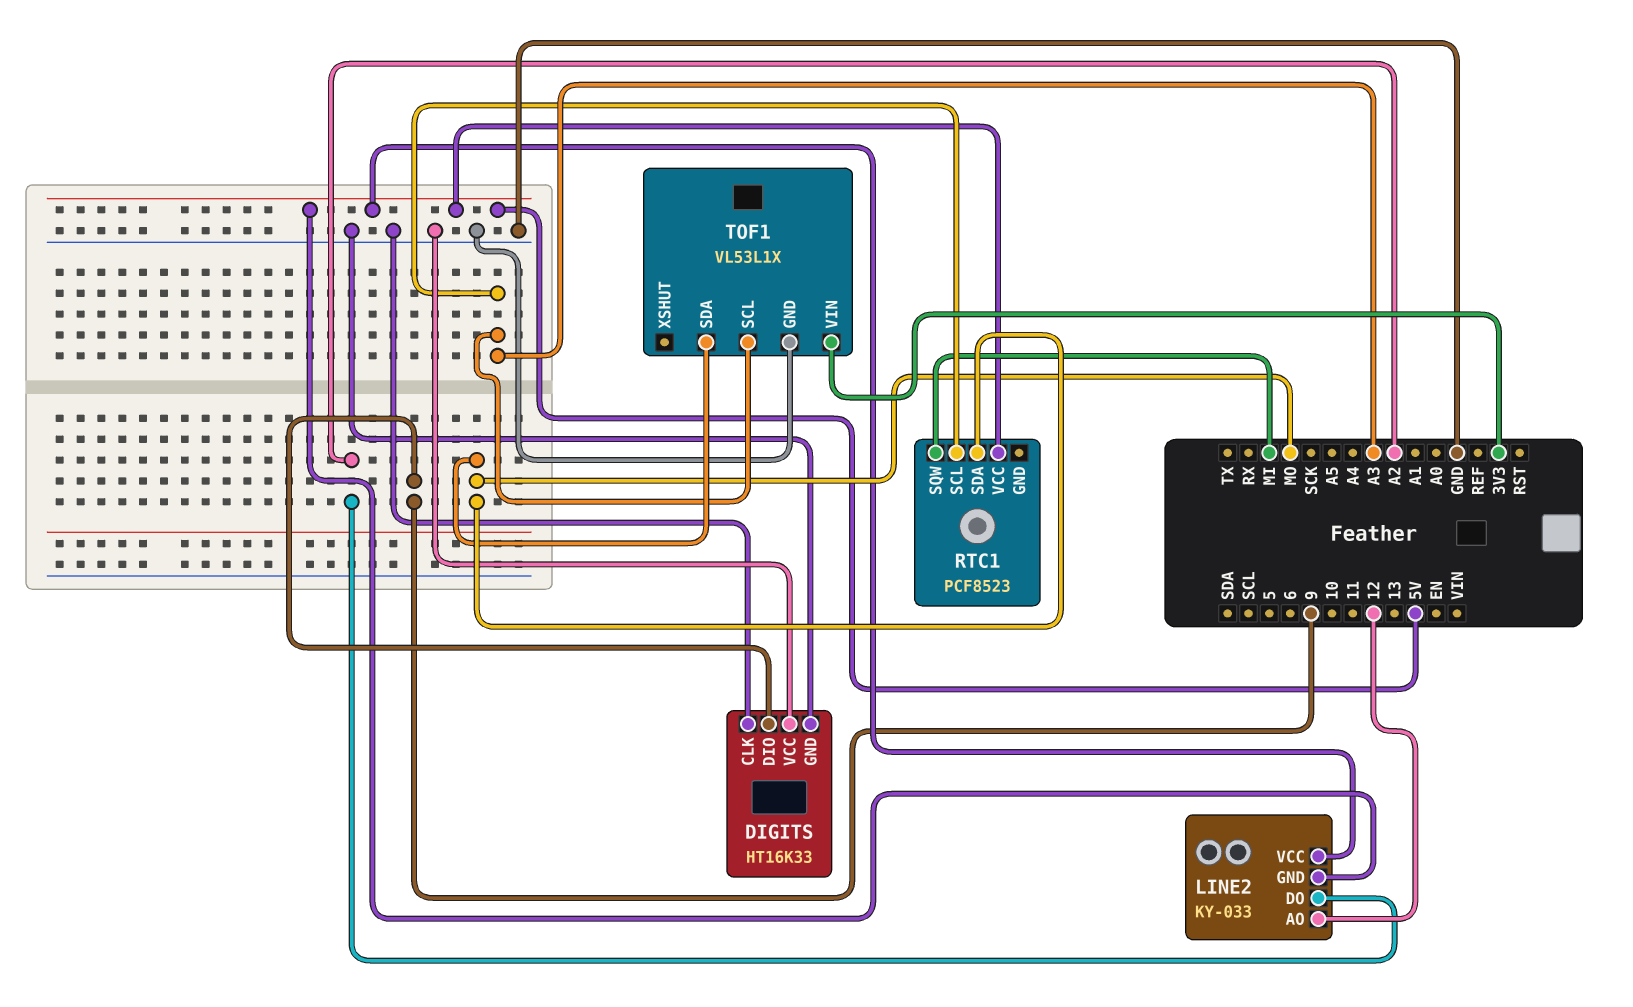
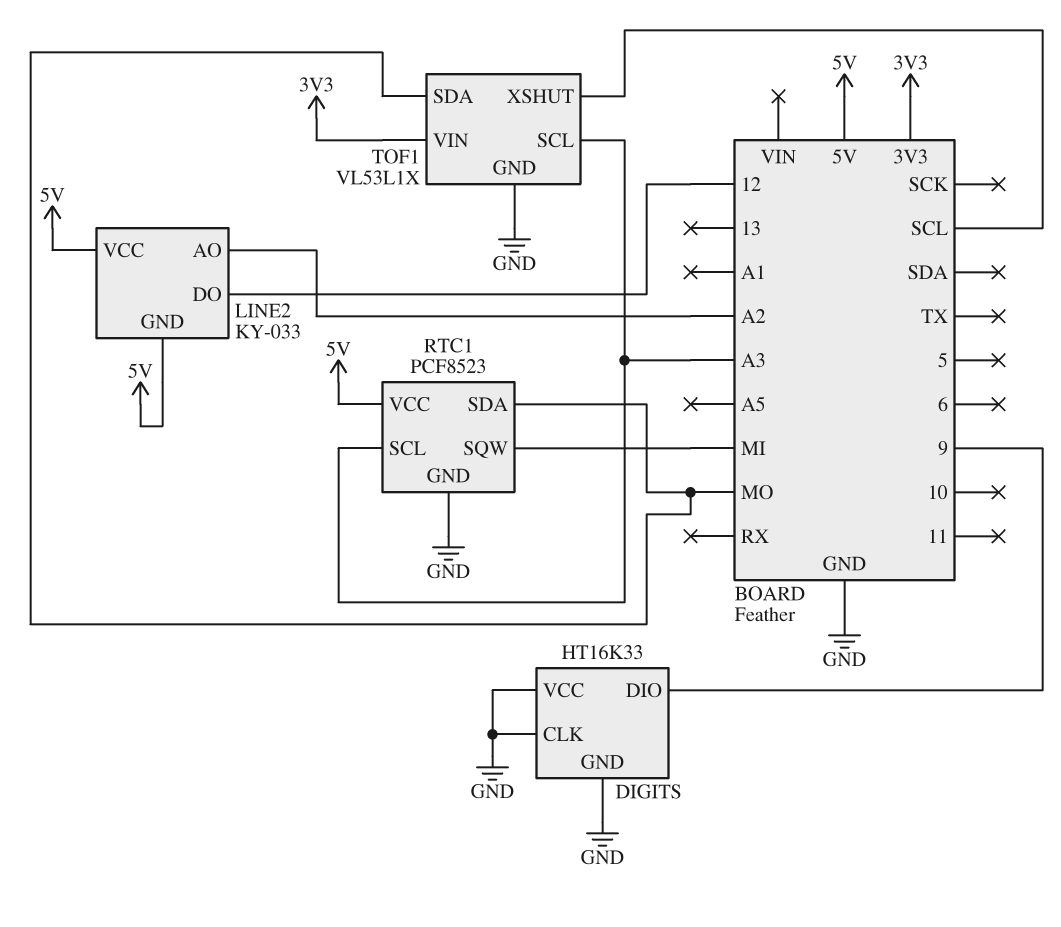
LINE2 pin AO: 12 -> A2
LINE2 pin DO: A2 -> 12
RTC1 pin GND: none -> GND
TOF1 pin XSHUT: none -> SCL

